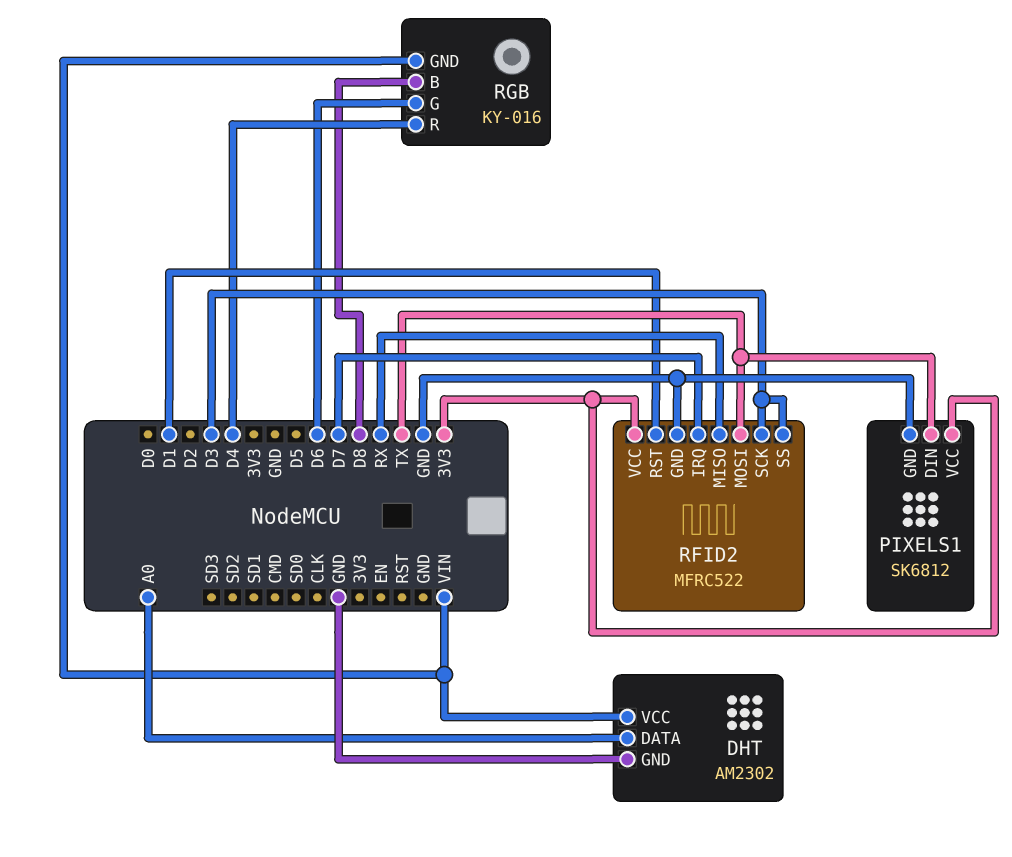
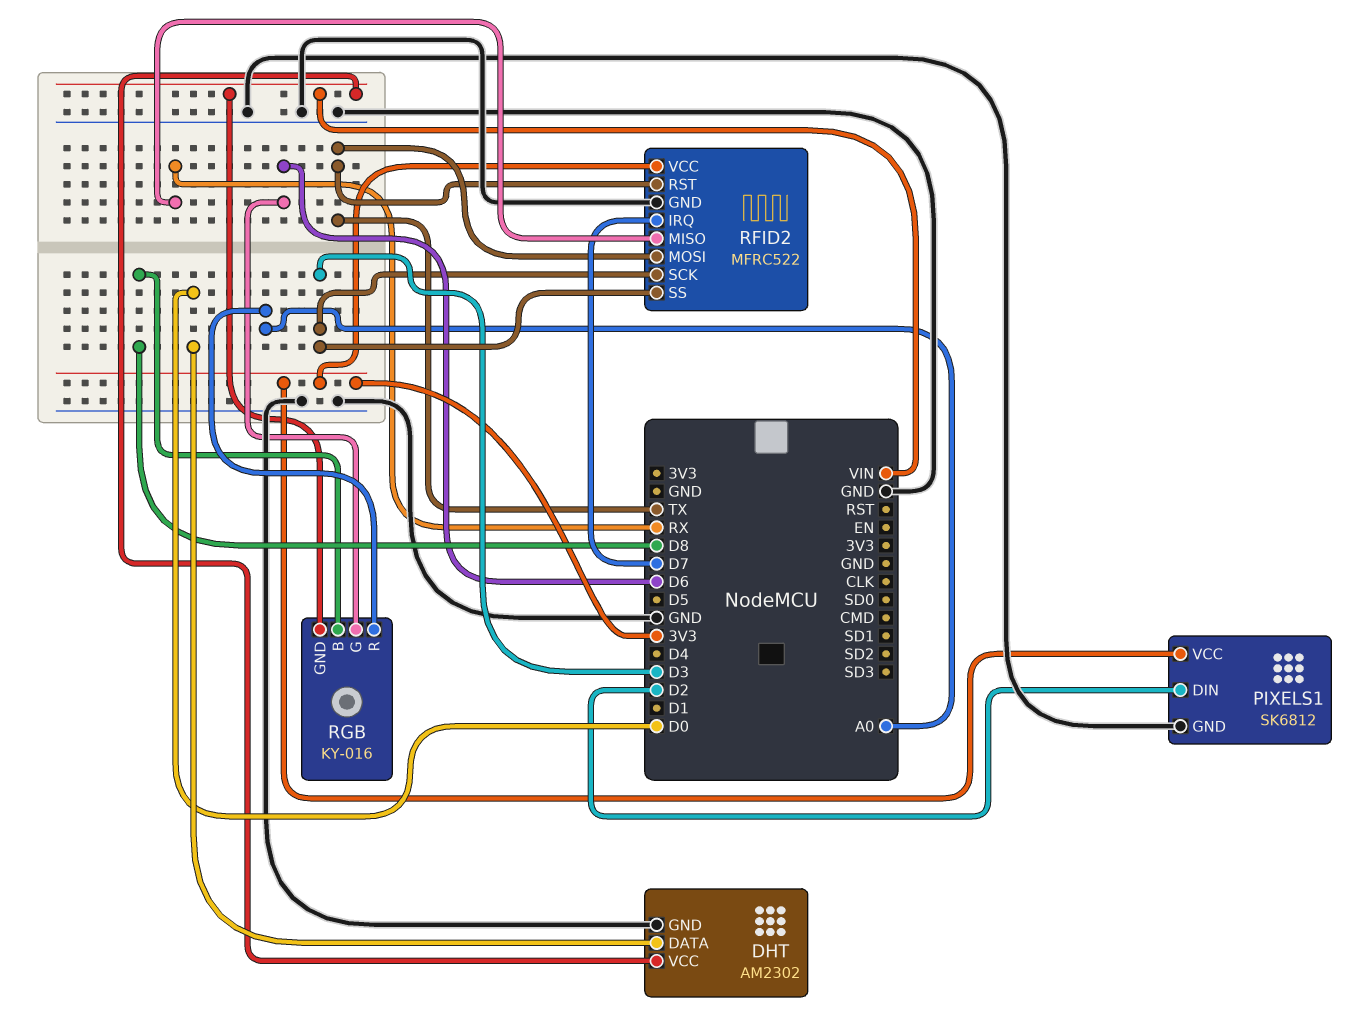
DHT pin DATA: A0 -> D0
PIXELS1 pin DIN: TX -> D2
RFID2 pin RST: D1 -> TX
RGB pin R: D4 -> A0

